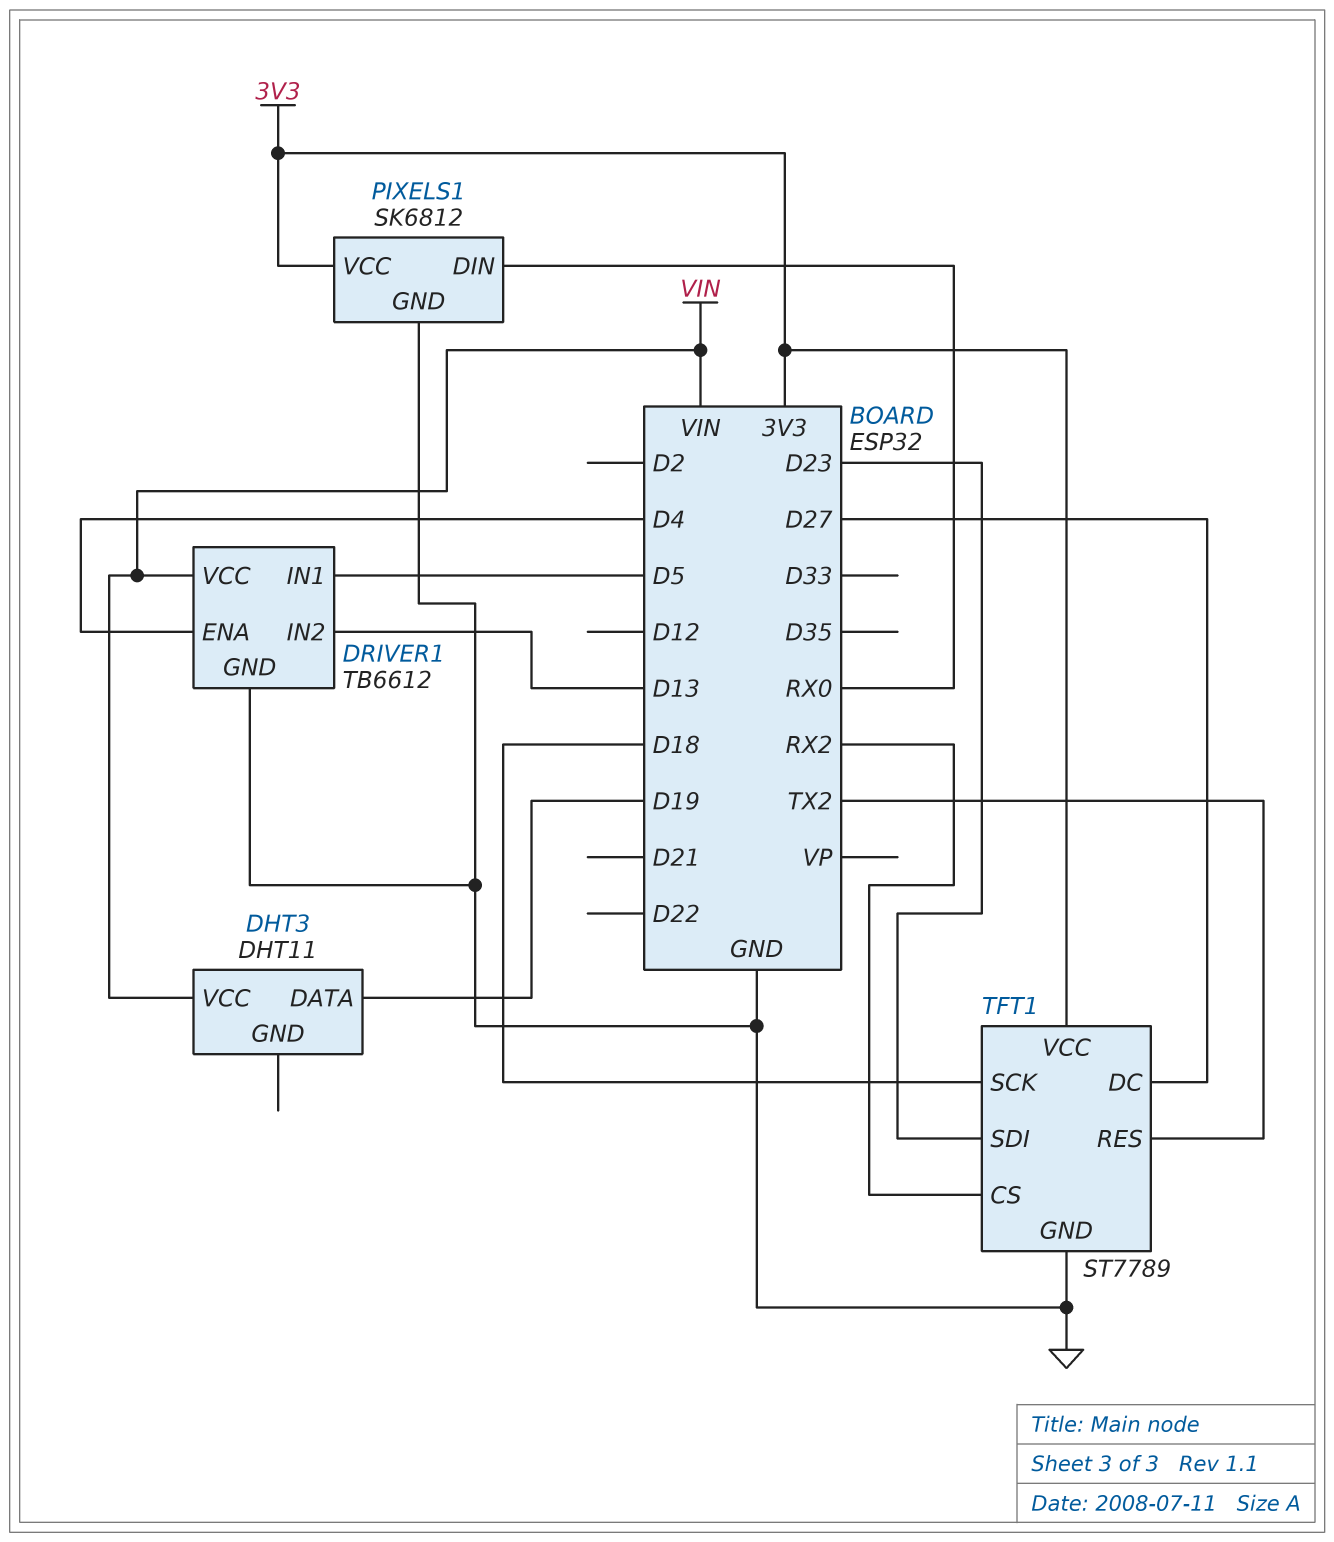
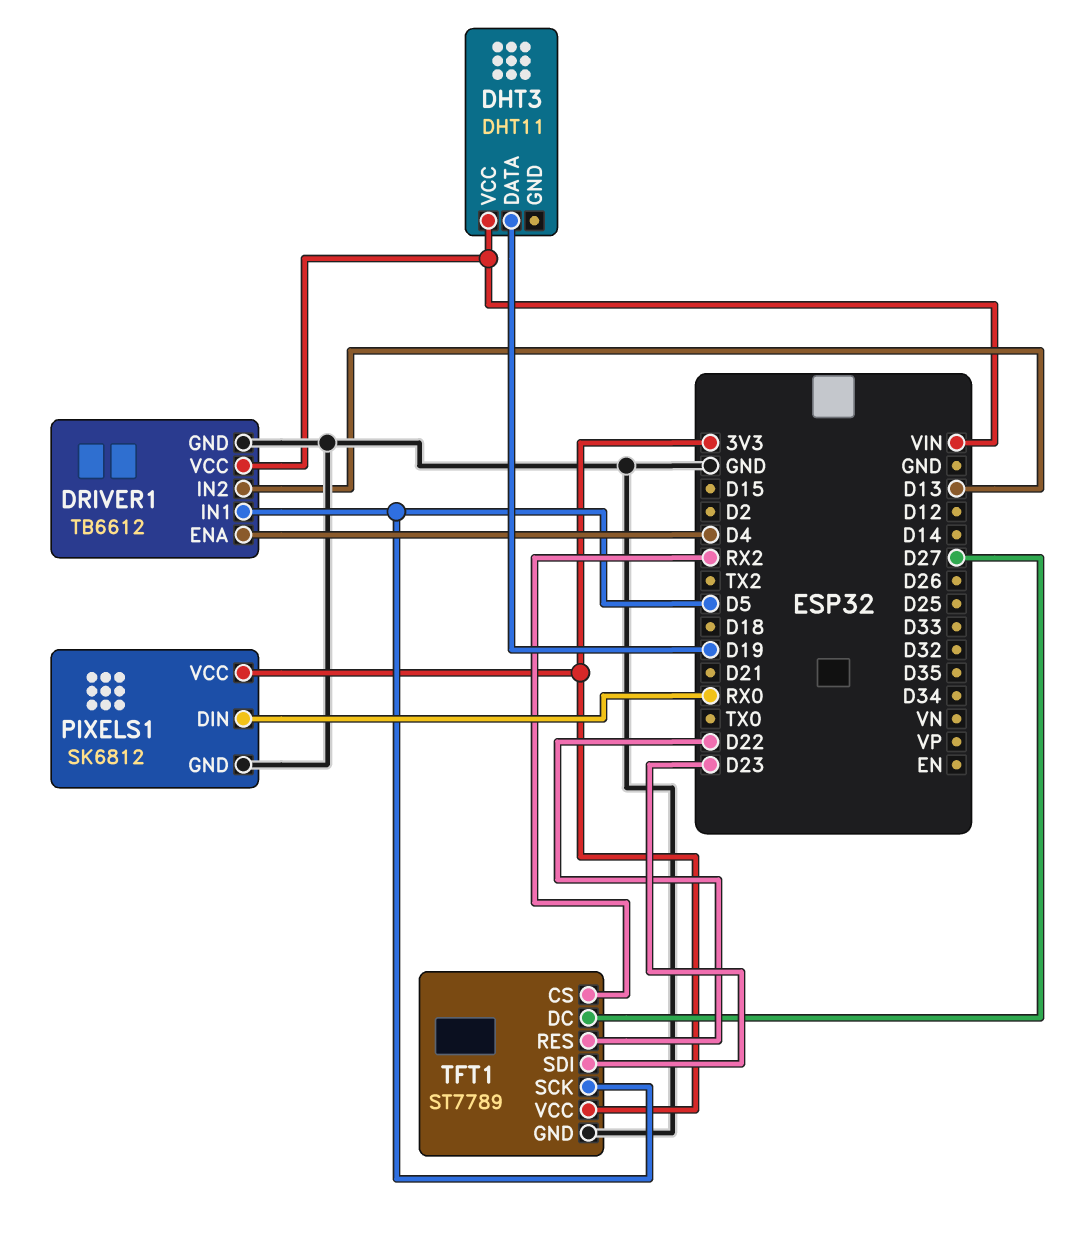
TFT1 pin RES: TX2 -> D22
TFT1 pin SCK: D18 -> D5

